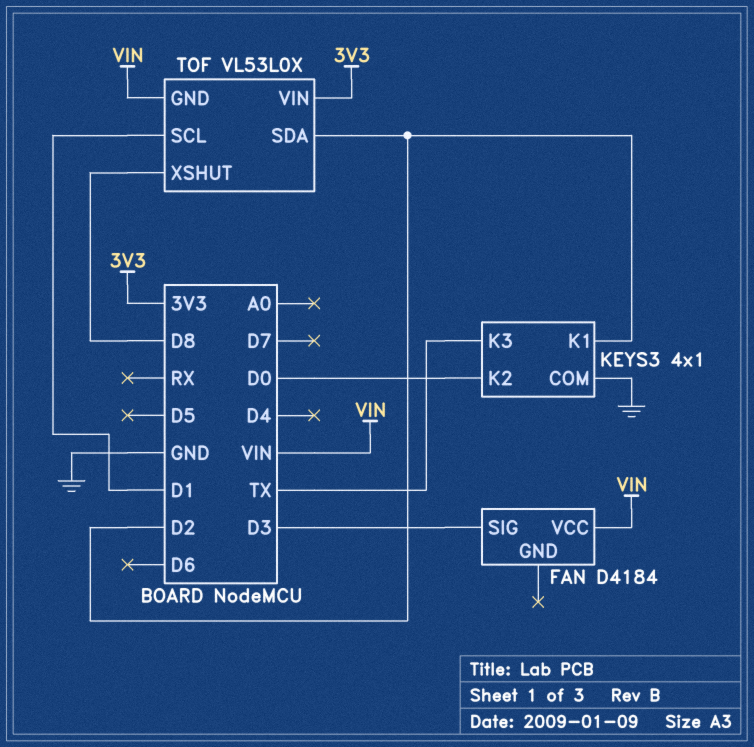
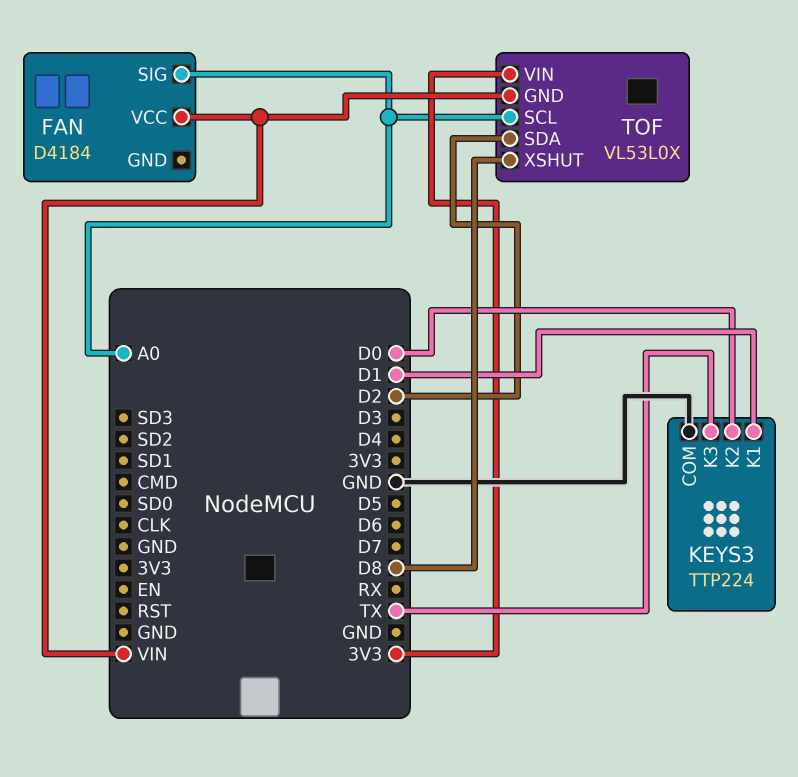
FAN pin SIG: D3 -> A0
KEYS3: 4x1 -> TTP224
KEYS3 pin K1: D2 -> D1
TOF pin SCL: D1 -> A0

